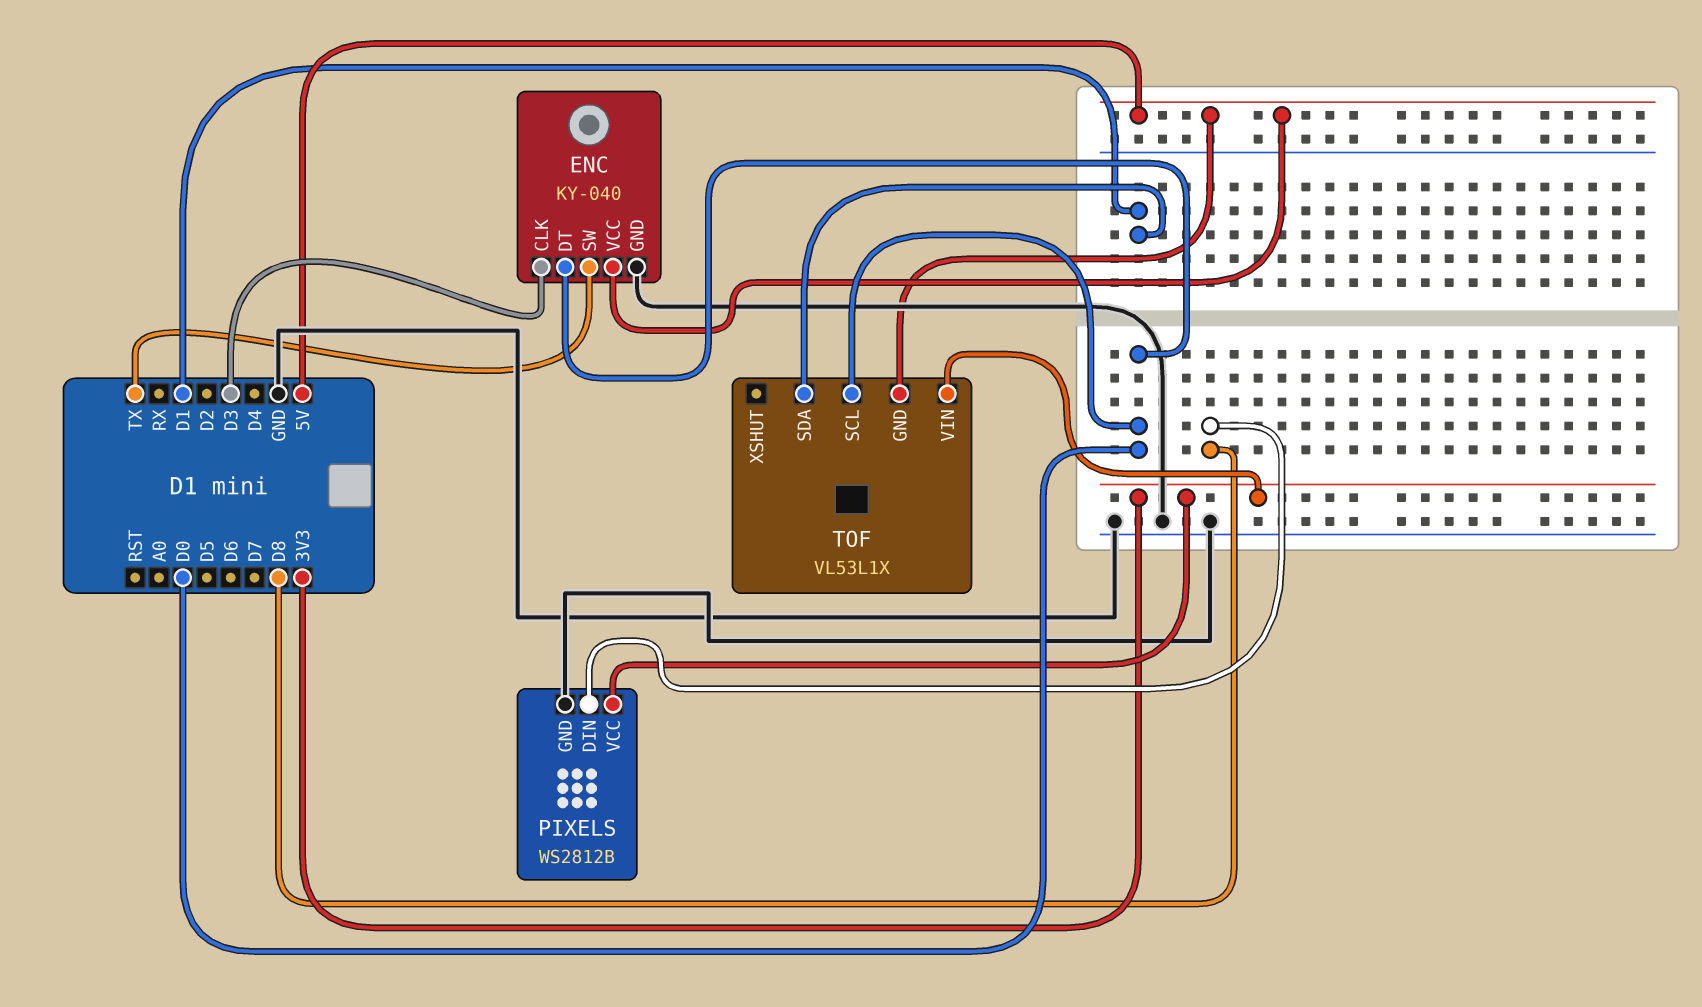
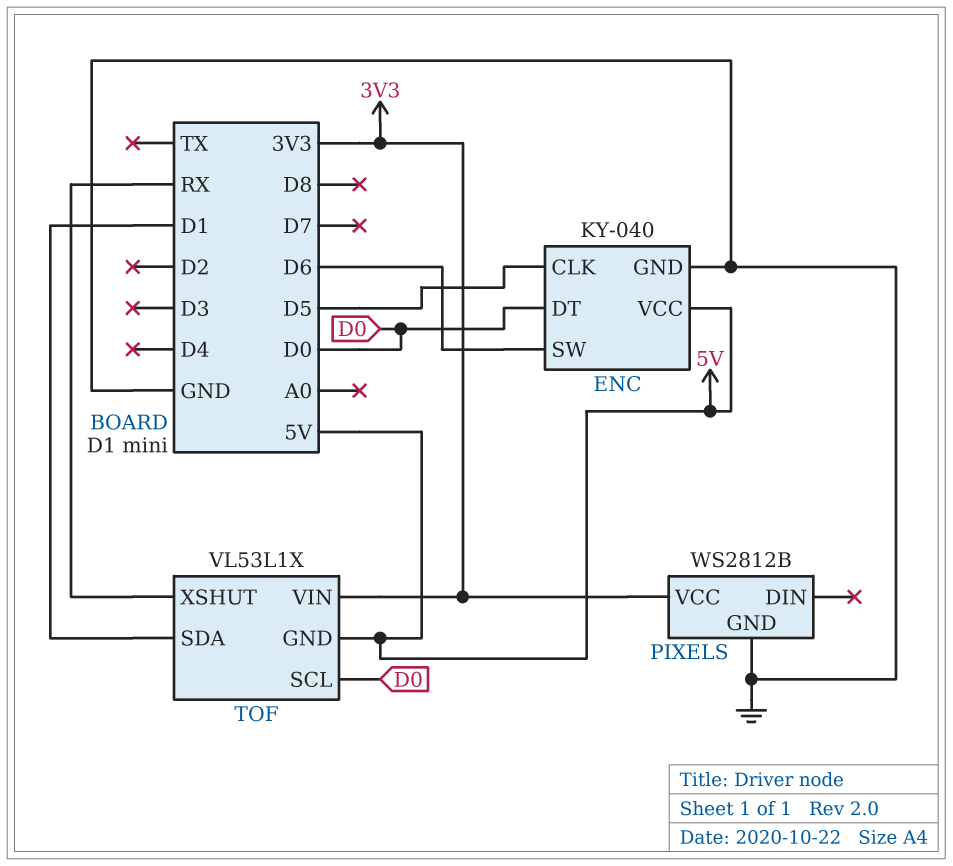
ENC pin CLK: D3 -> D5
ENC pin SW: TX -> D6
PIXELS pin DIN: D8 -> none
TOF pin XSHUT: none -> RX

